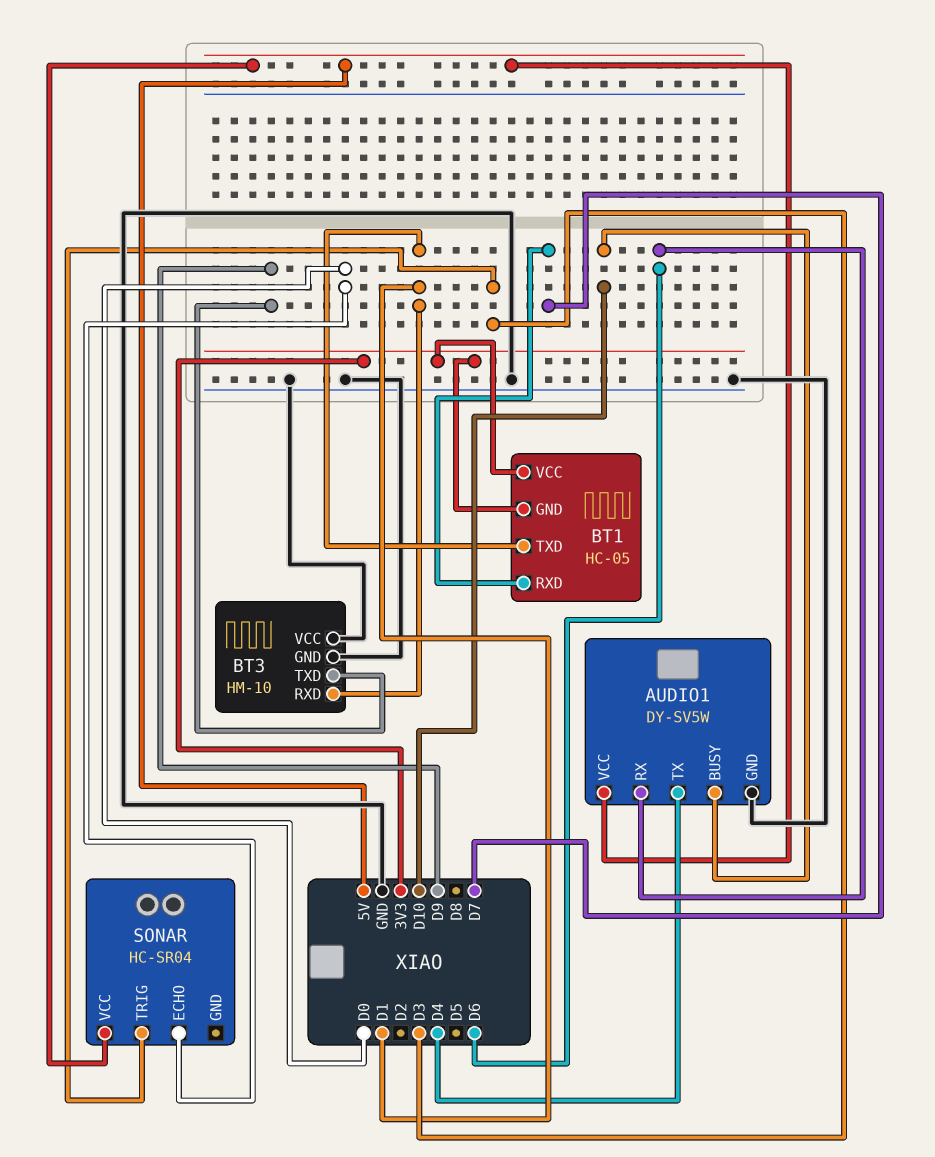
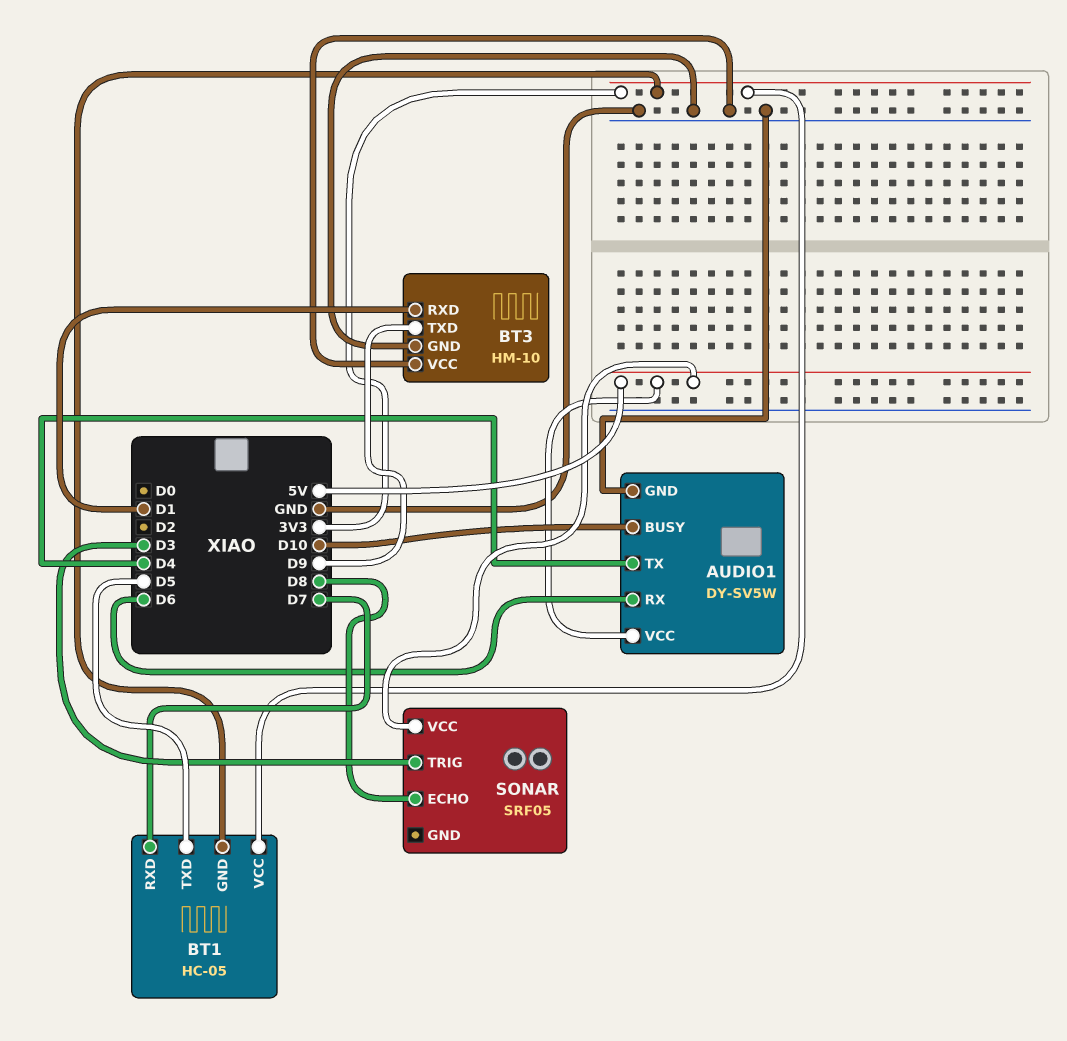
BT1 pin TXD: D1 -> D5
SONAR: HC-SR04 -> SRF05
SONAR pin ECHO: D0 -> D8

